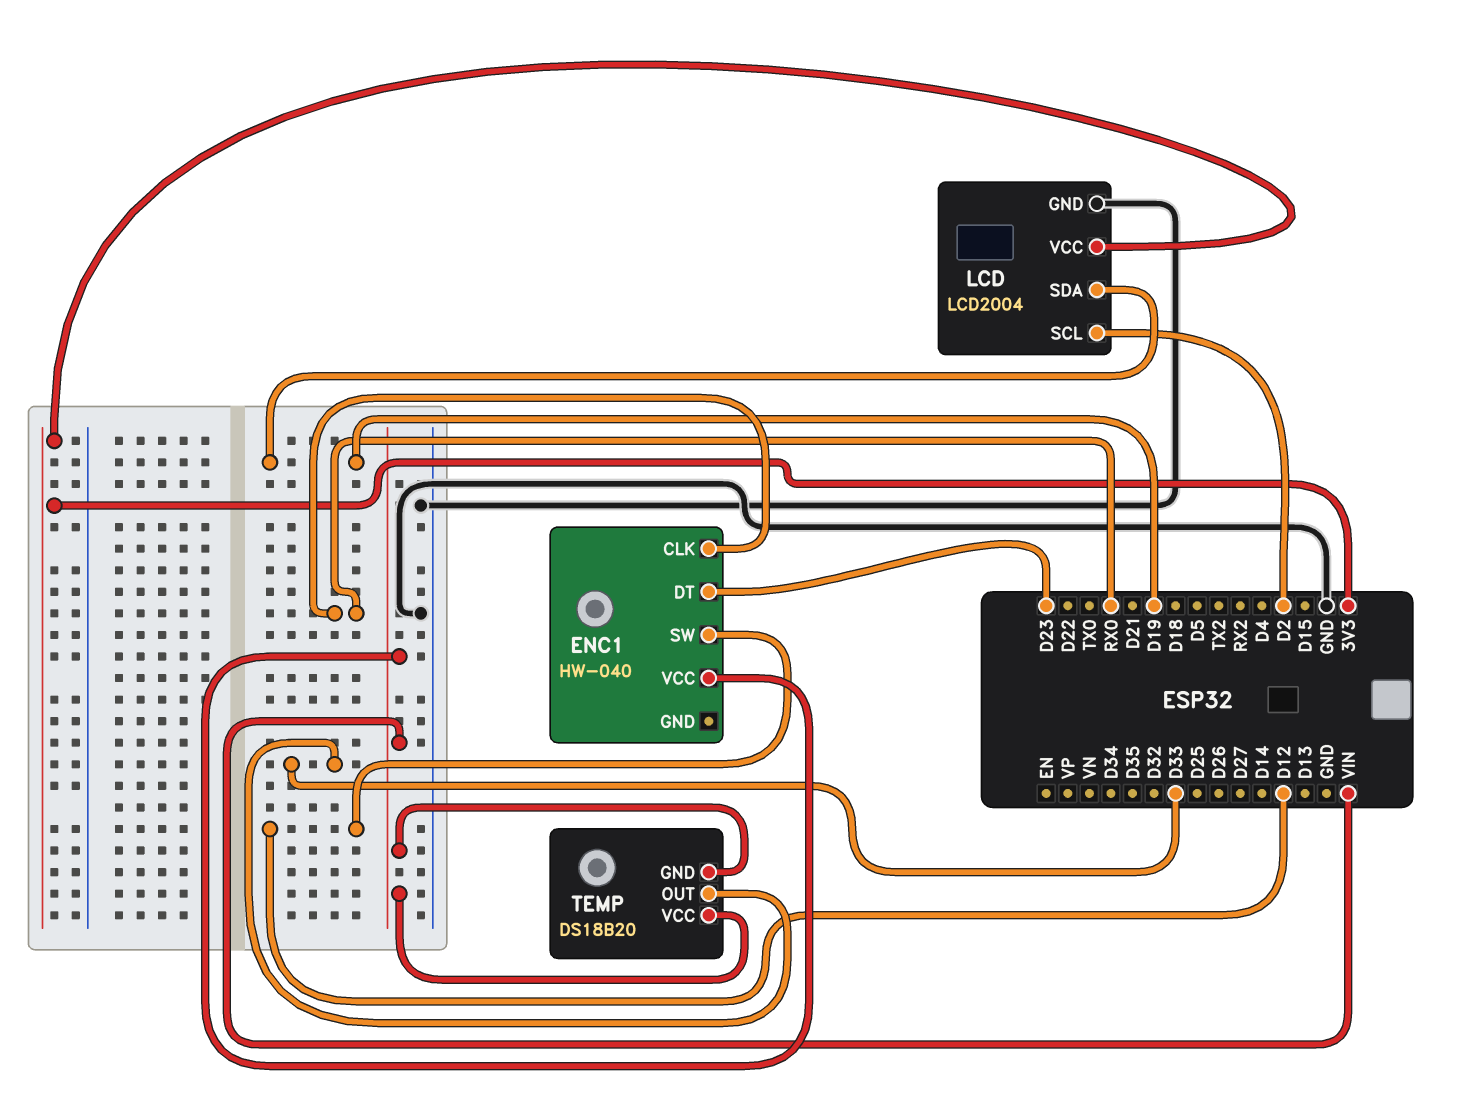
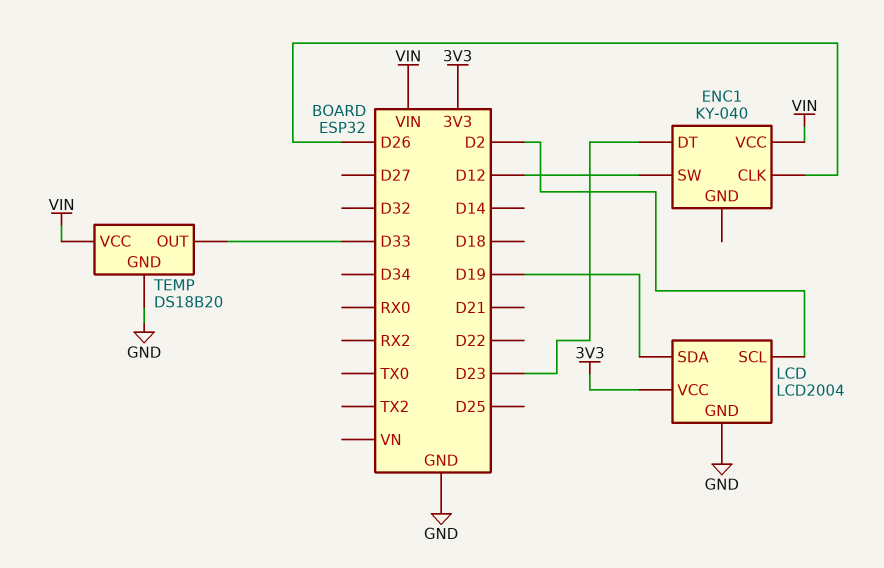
ENC1: HW-040 -> KY-040
ENC1 pin CLK: RX0 -> D26
TEMP pin GND: VIN -> GND

